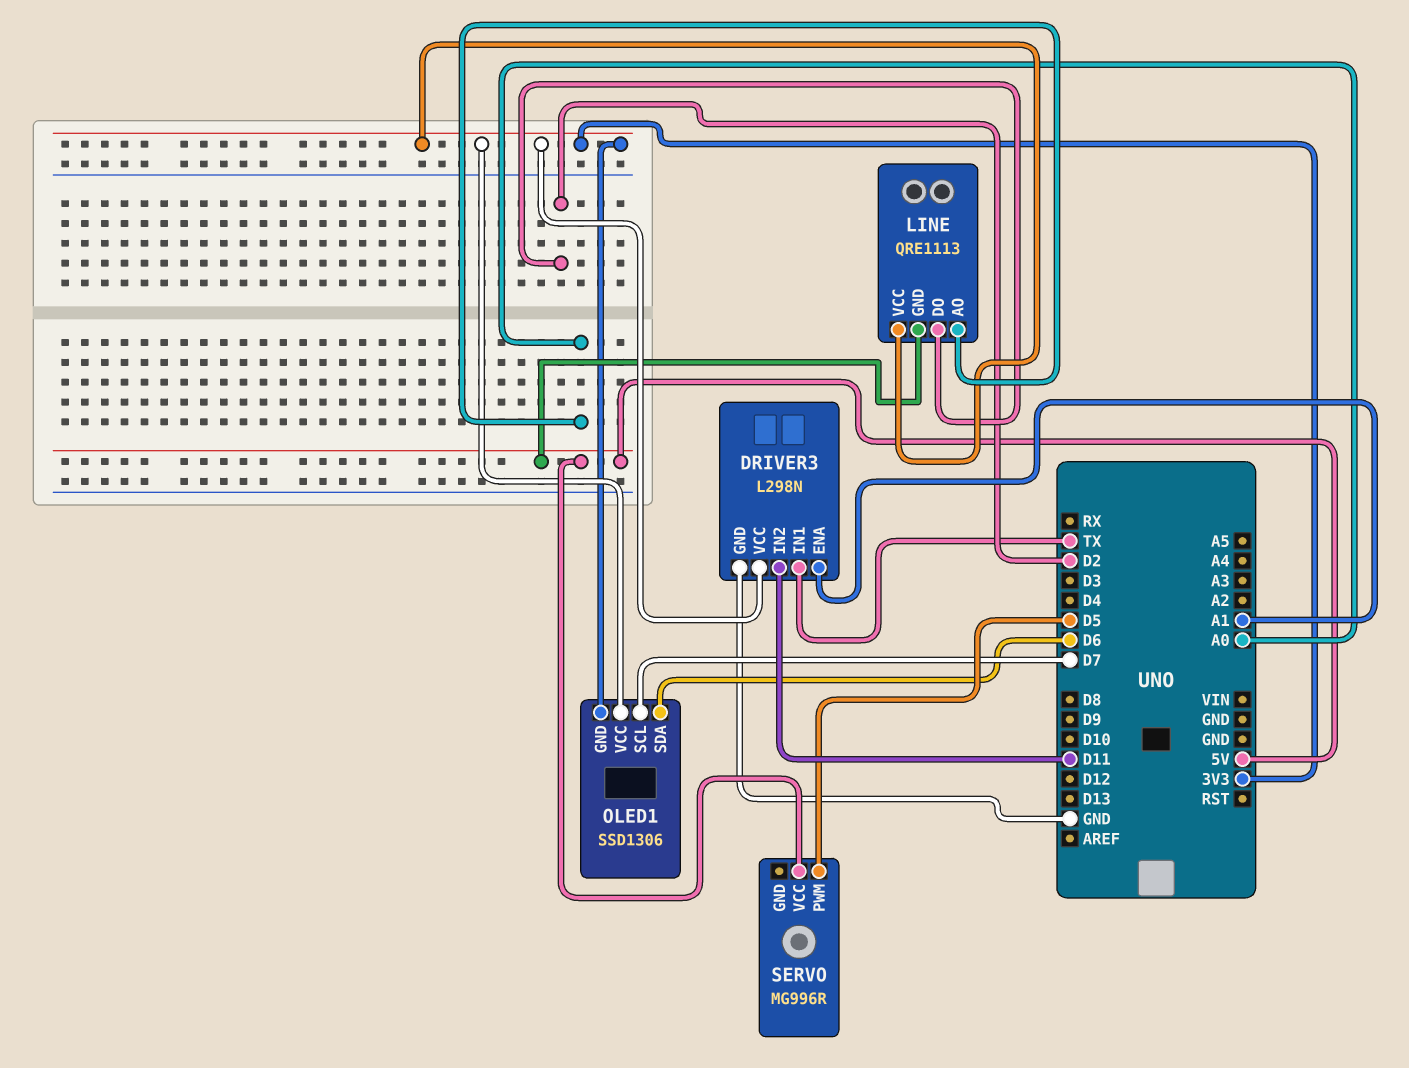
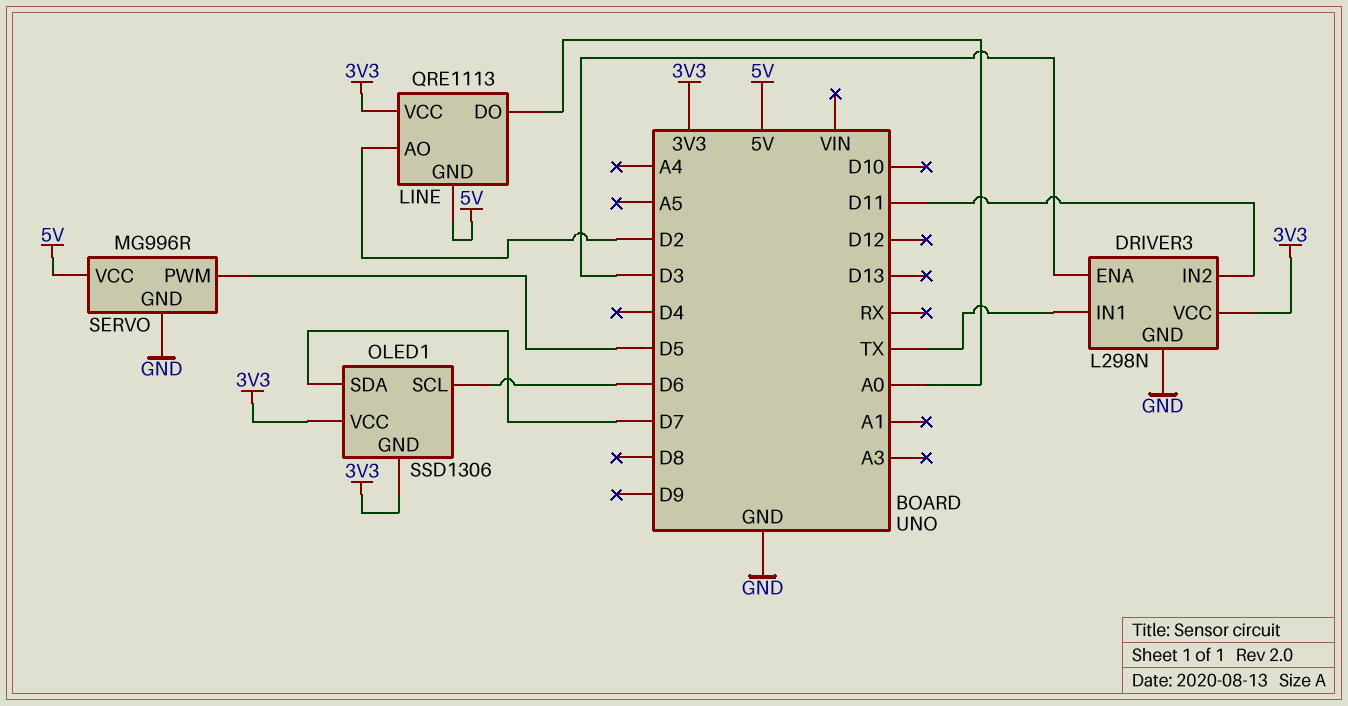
DRIVER3 pin ENA: A1 -> D3
LINE pin AO: A0 -> D2
LINE pin DO: D2 -> A0
OLED1 pin SCL: D7 -> D6
OLED1 pin SDA: D6 -> D7
SERVO pin GND: none -> GND

